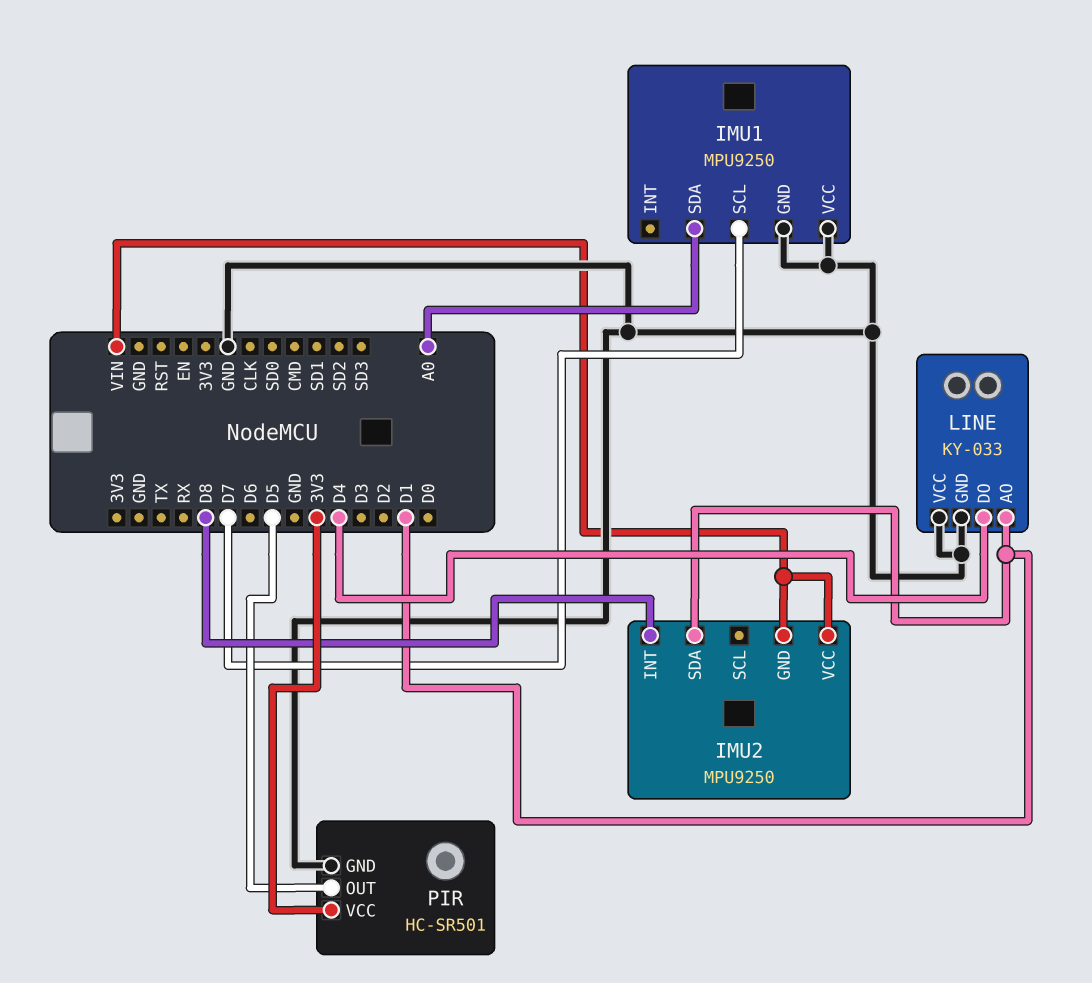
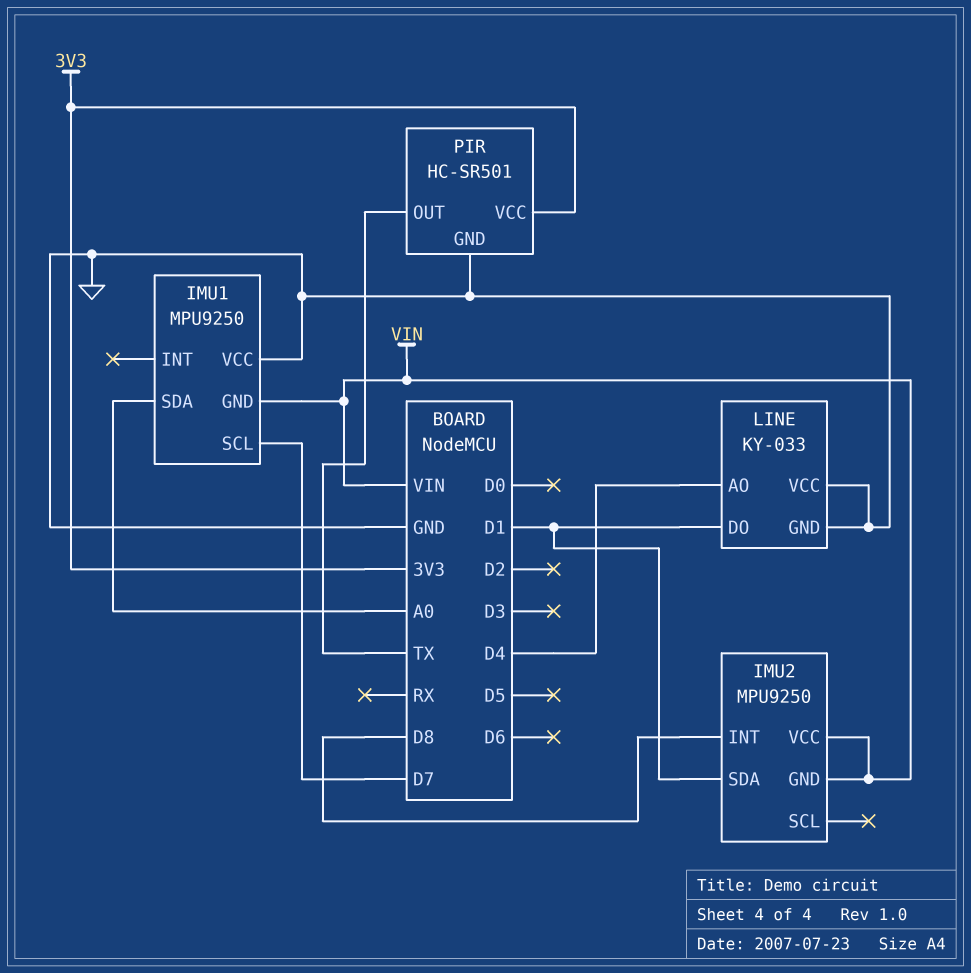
IMU1 pin GND: GND -> VIN
LINE pin AO: D1 -> D4
LINE pin DO: D4 -> D1
PIR pin OUT: D5 -> TX

